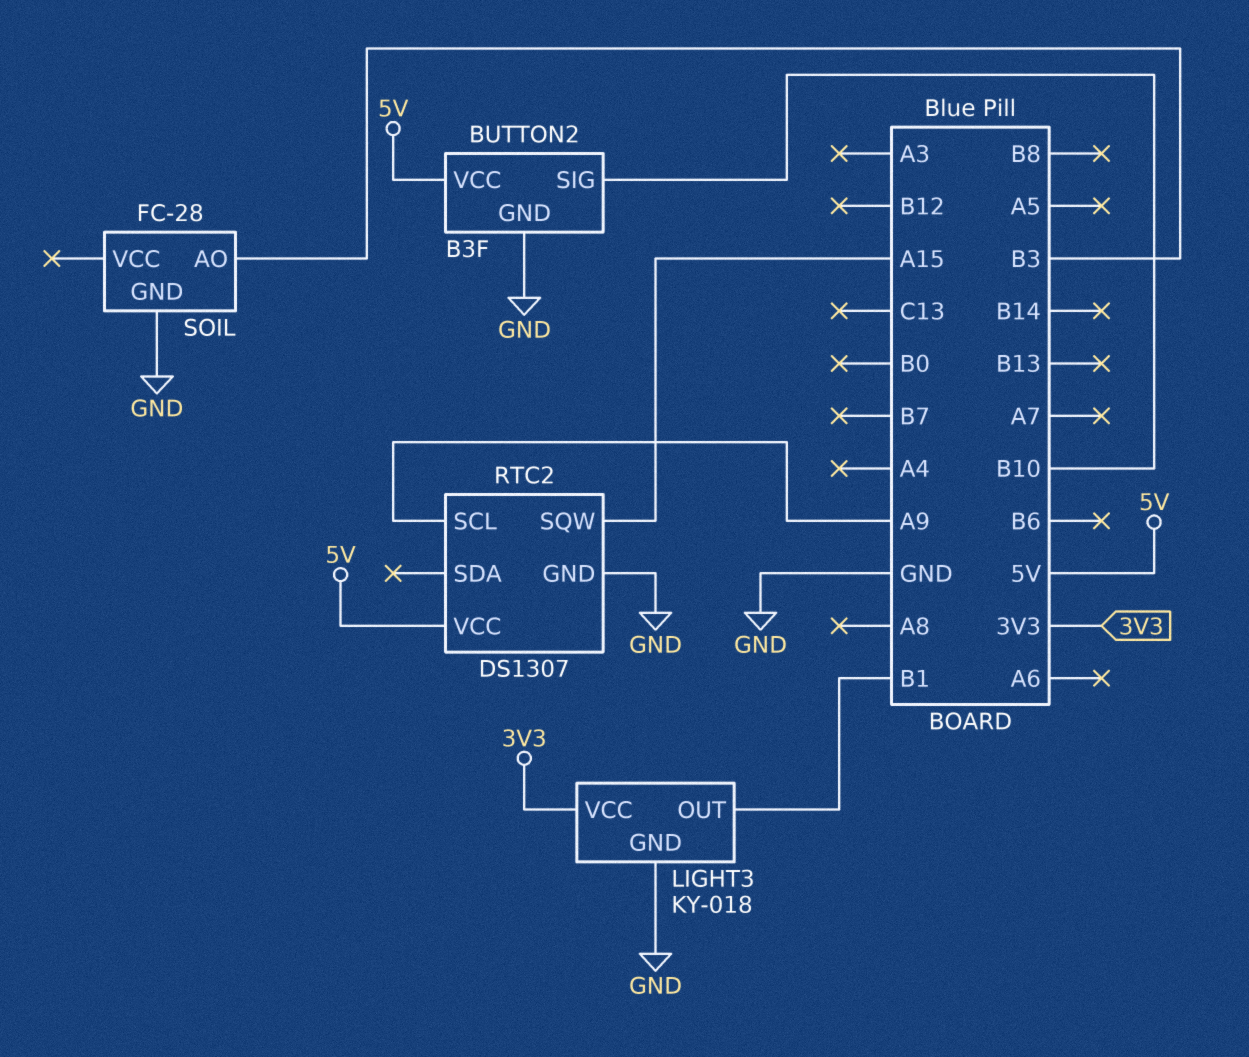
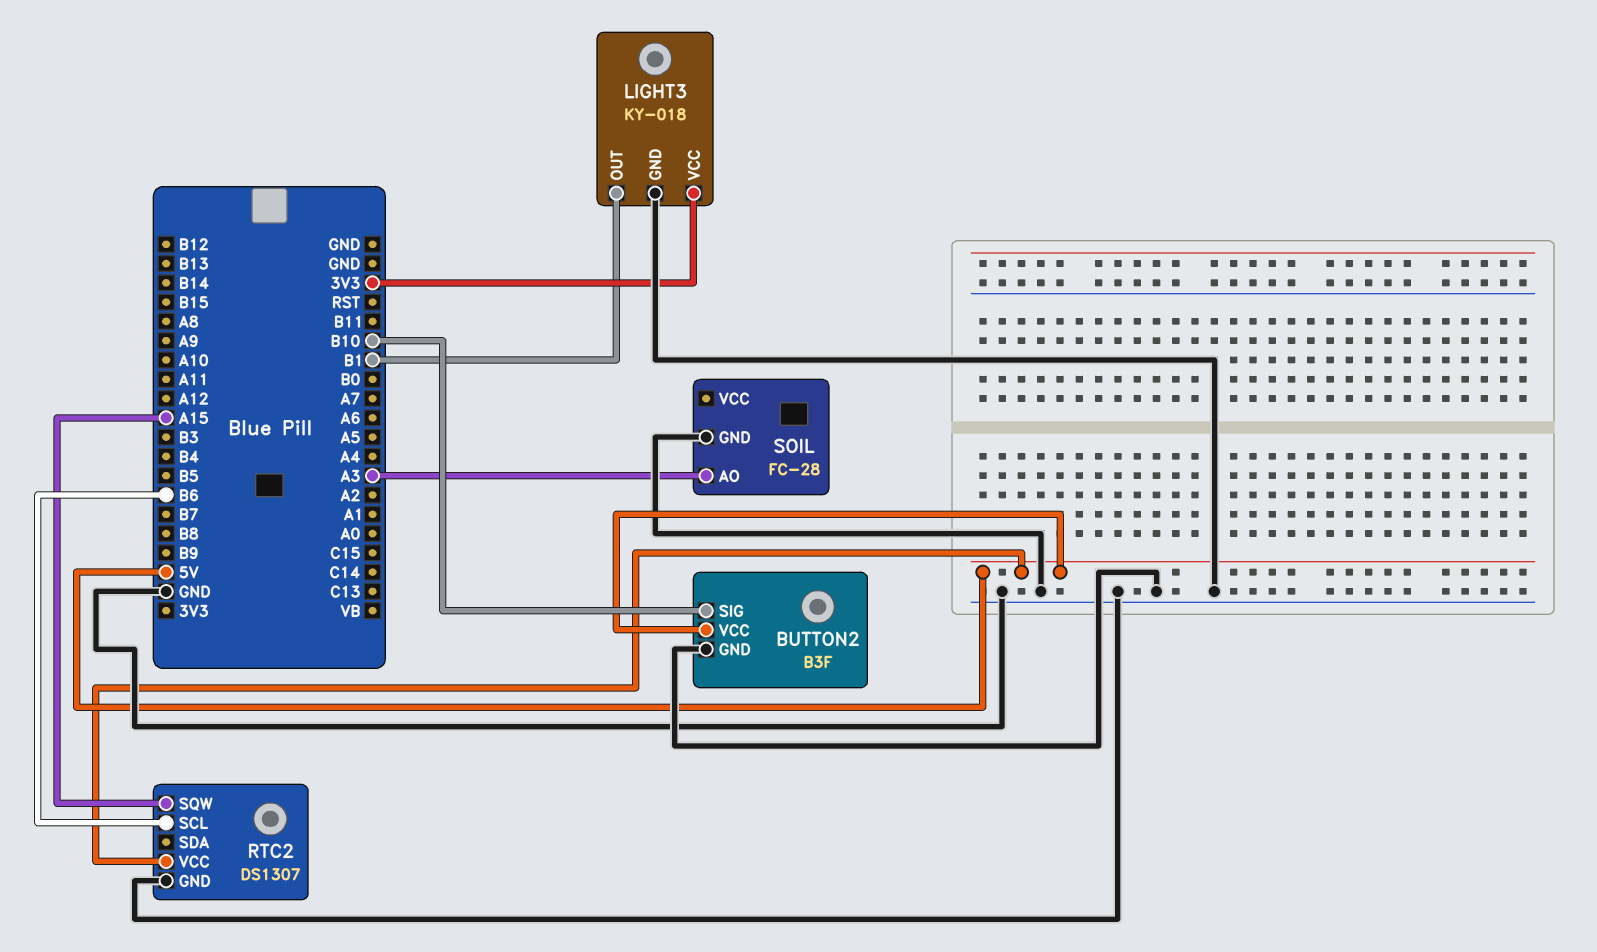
RTC2 pin SCL: A9 -> B6
SOIL pin AO: B3 -> A3

